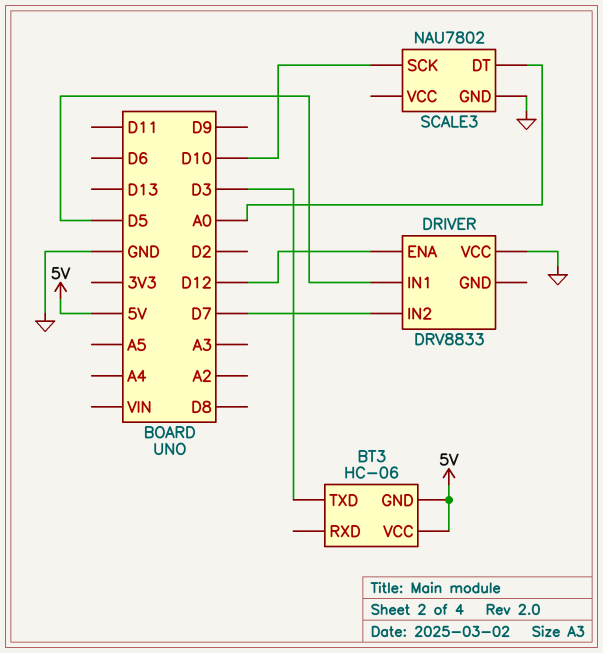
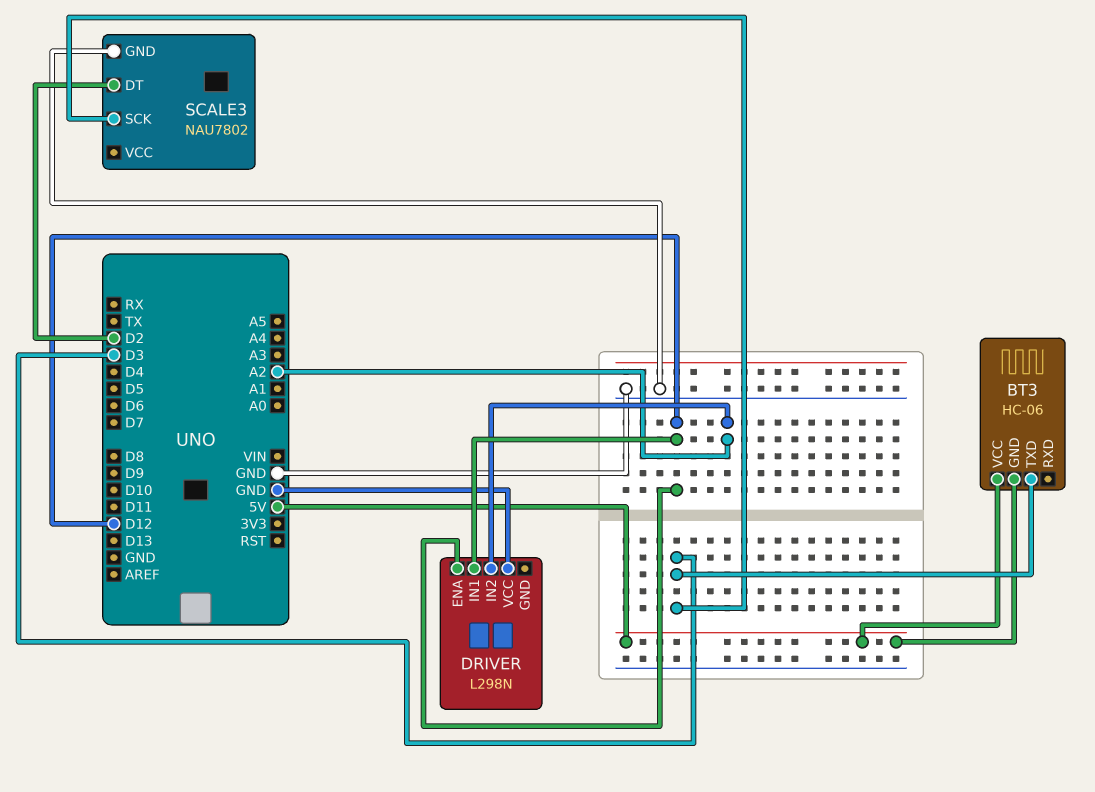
DRIVER: DRV8833 -> L298N
DRIVER pin IN1: D5 -> D12
DRIVER pin IN2: D7 -> A2
SCALE3 pin DT: A0 -> D2
SCALE3 pin SCK: D10 -> D3

